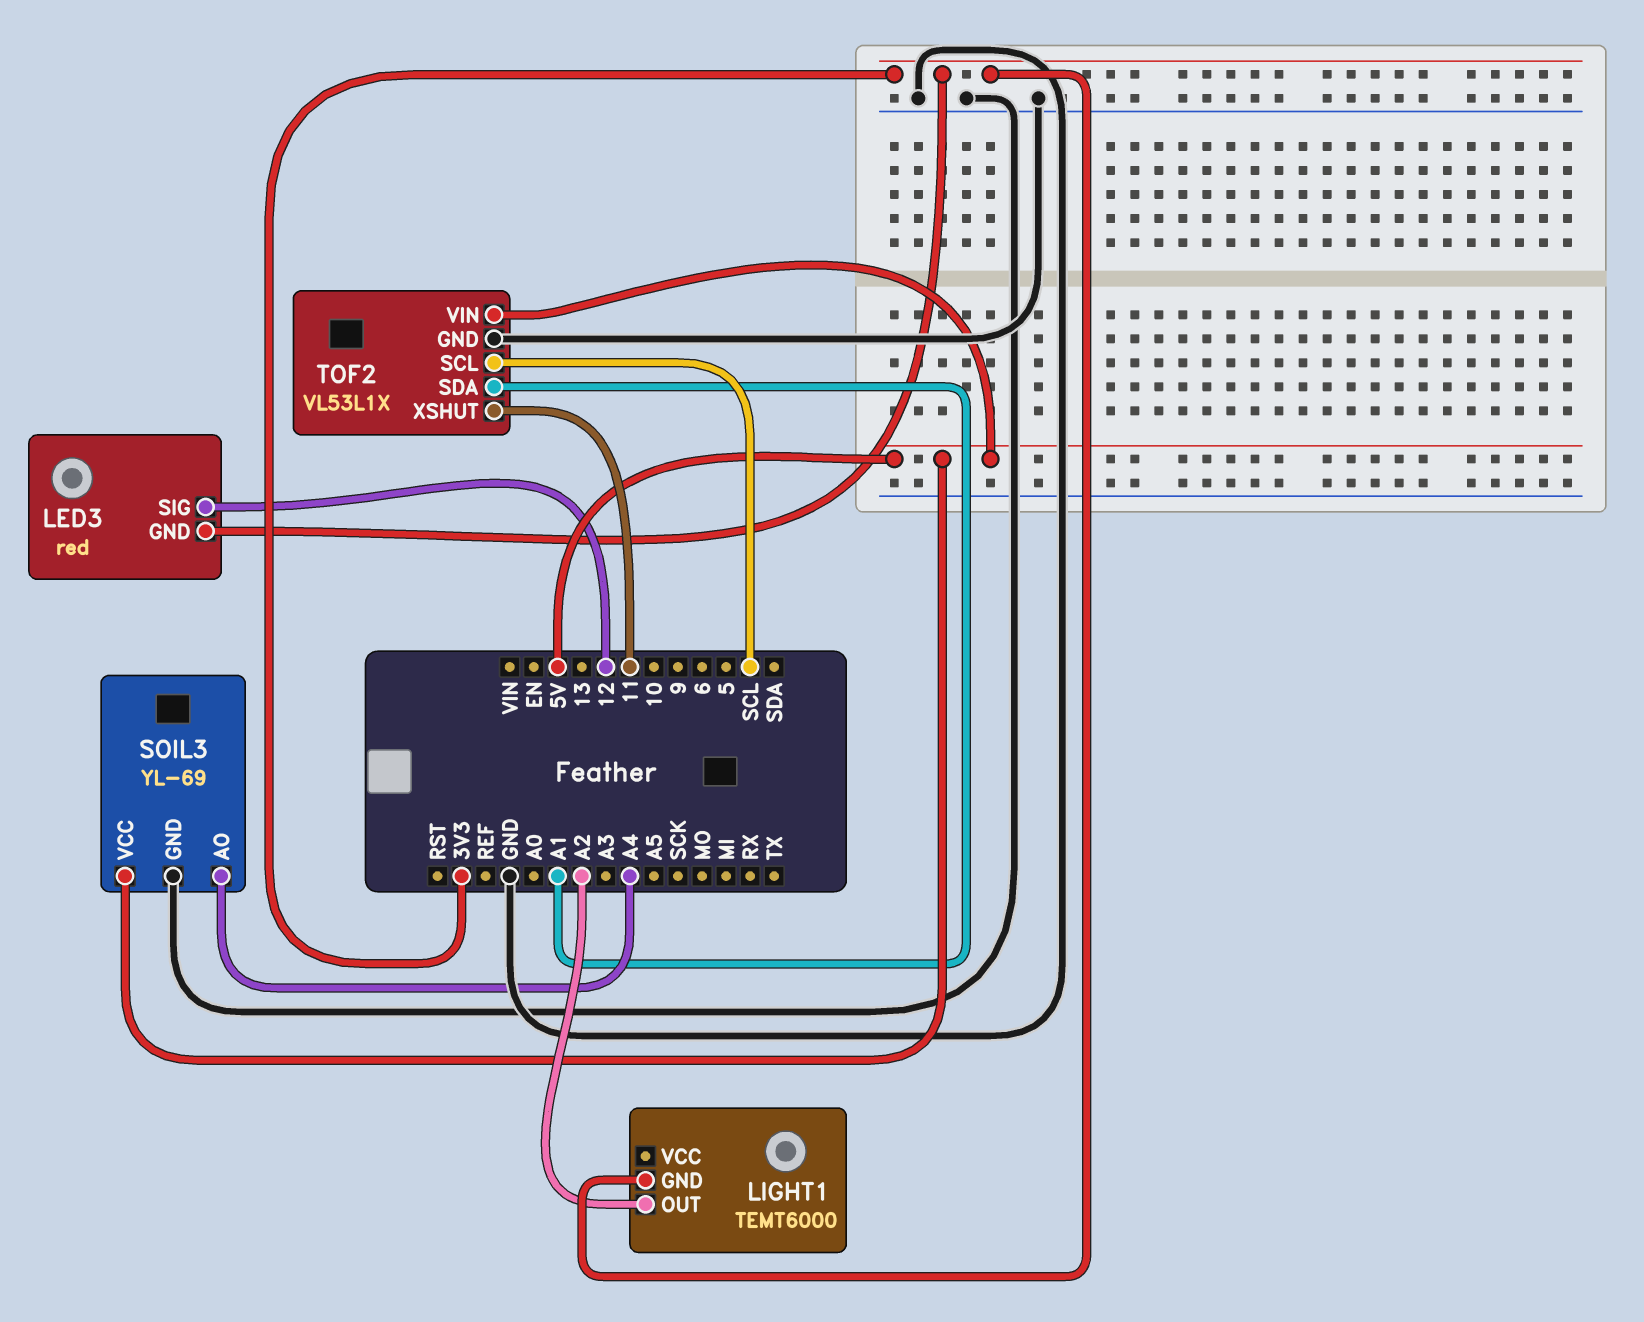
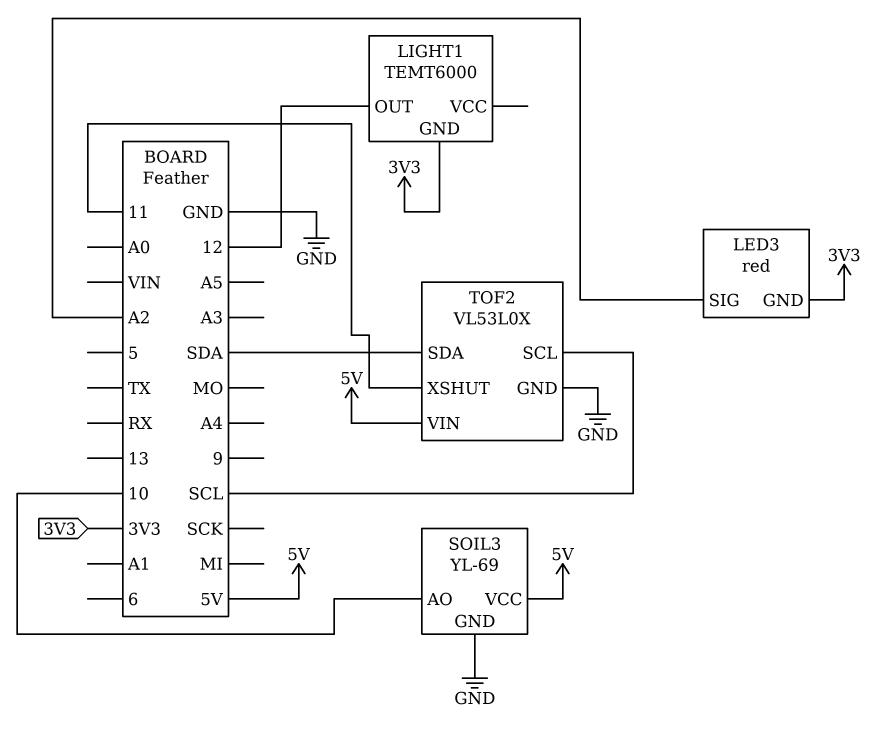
LED3 pin SIG: 12 -> A2
LIGHT1 pin OUT: A2 -> 12
SOIL3 pin AO: A4 -> 10
TOF2: VL53L1X -> VL53L0X
TOF2 pin SDA: A1 -> SDA

